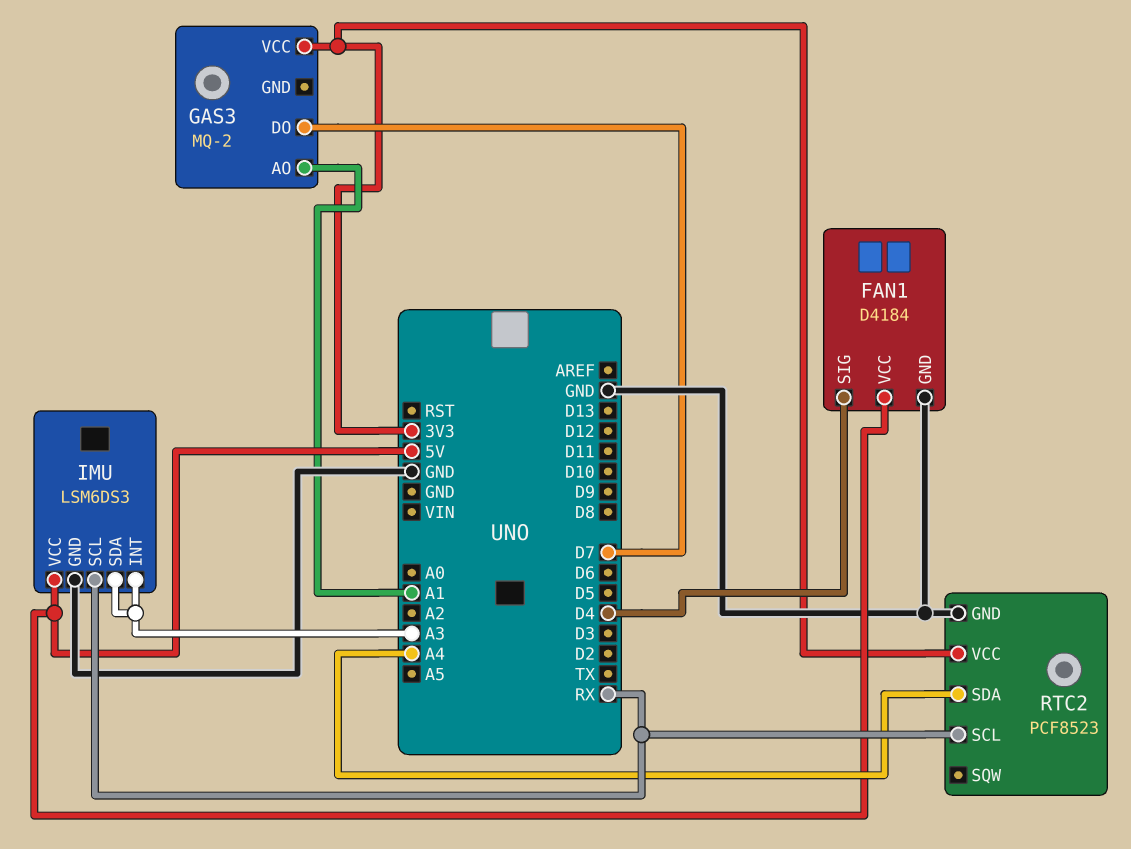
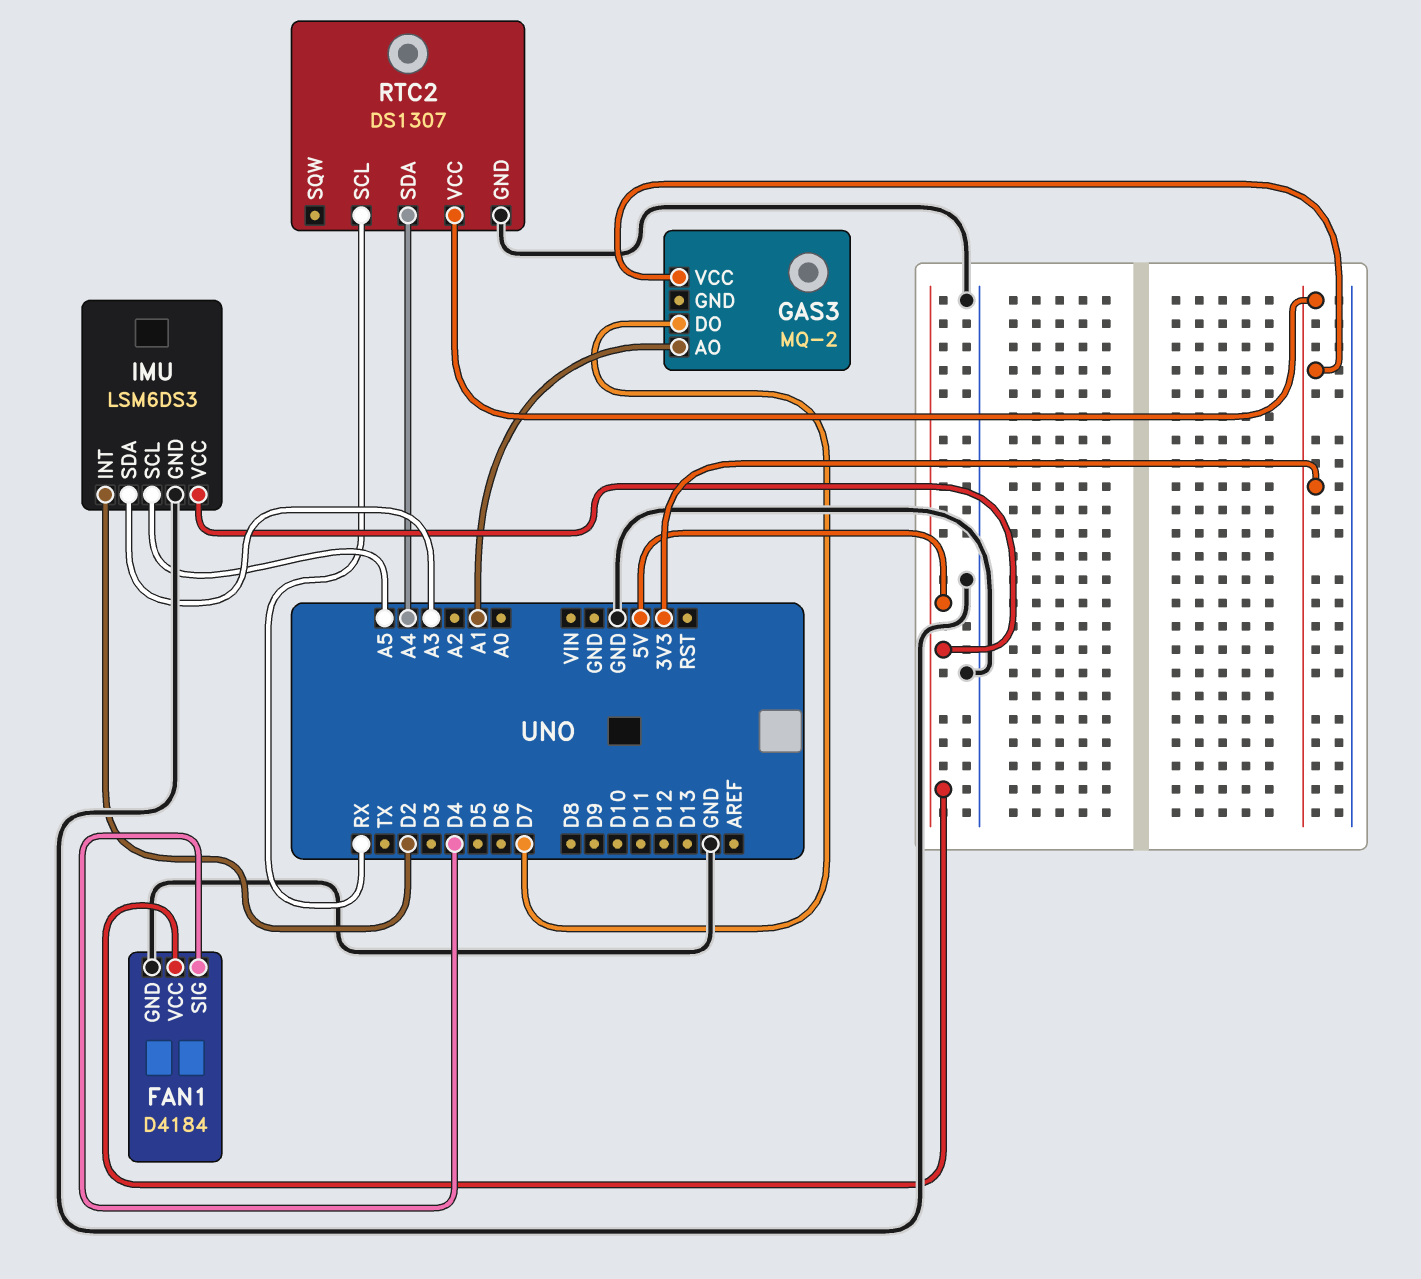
IMU pin INT: A3 -> D2
IMU pin SCL: RX -> A5
RTC2: PCF8523 -> DS1307

